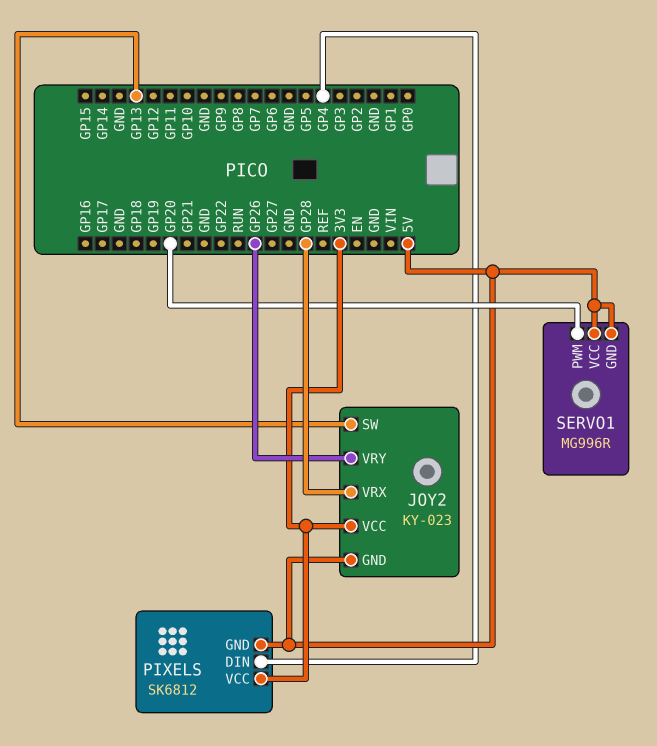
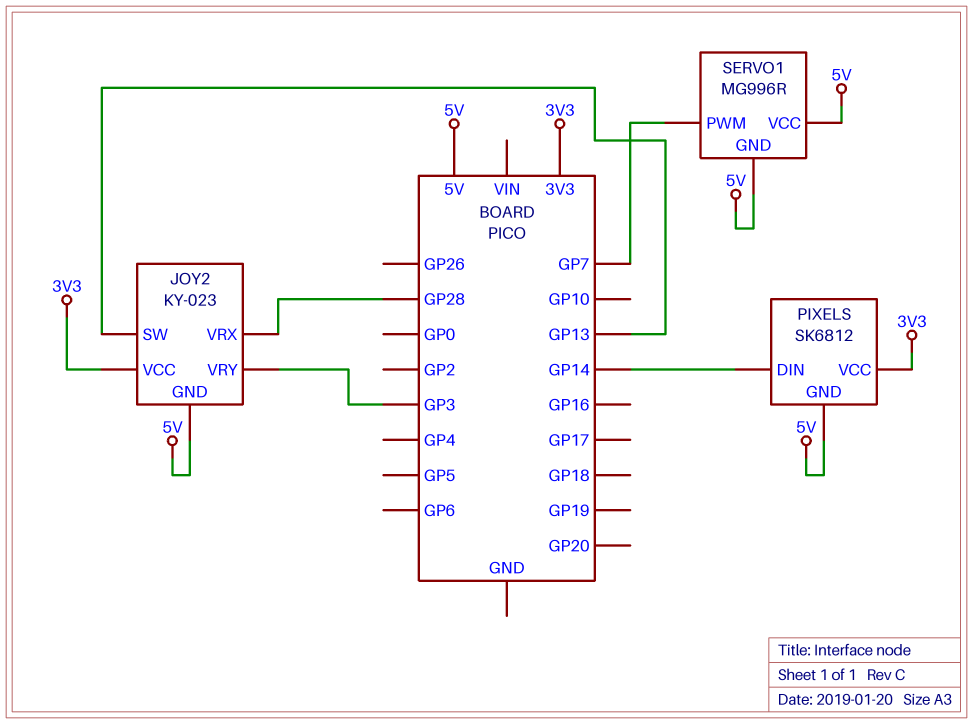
JOY2 pin VRY: GP26 -> GP3
PIXELS pin DIN: GP4 -> GP14
SERVO1 pin PWM: GP20 -> GP7

